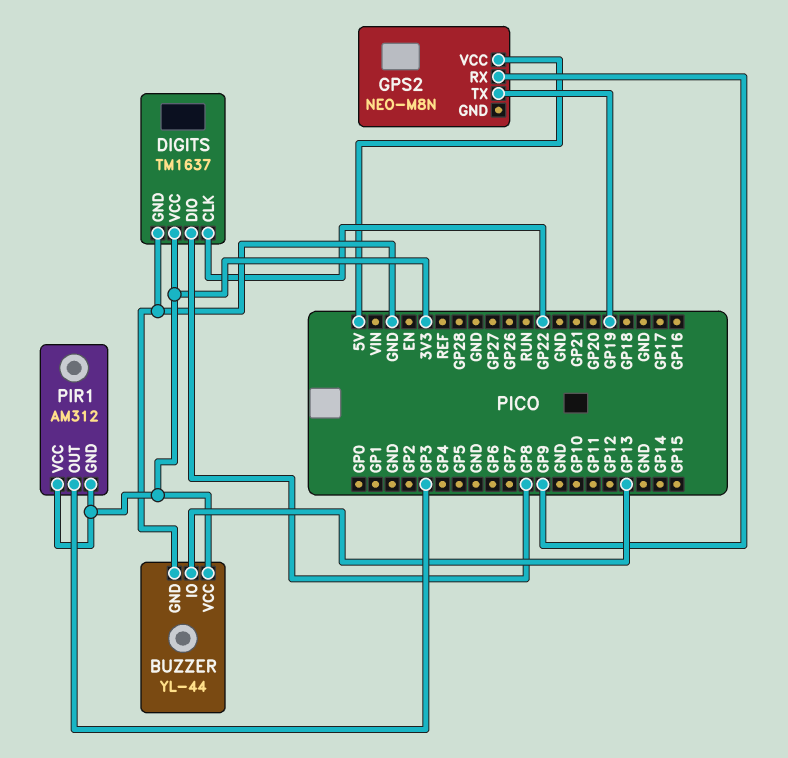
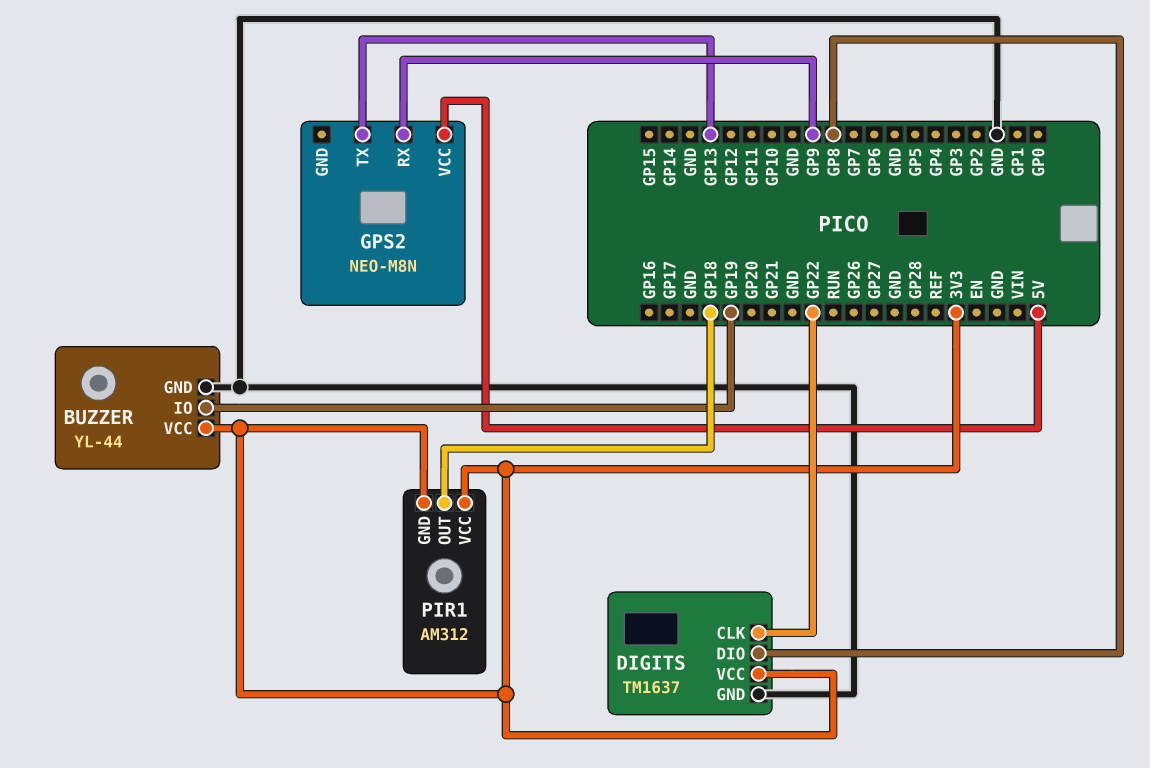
BUZZER pin IO: GP13 -> GP19
GPS2 pin TX: GP19 -> GP13
PIR1 pin OUT: GP3 -> GP18

